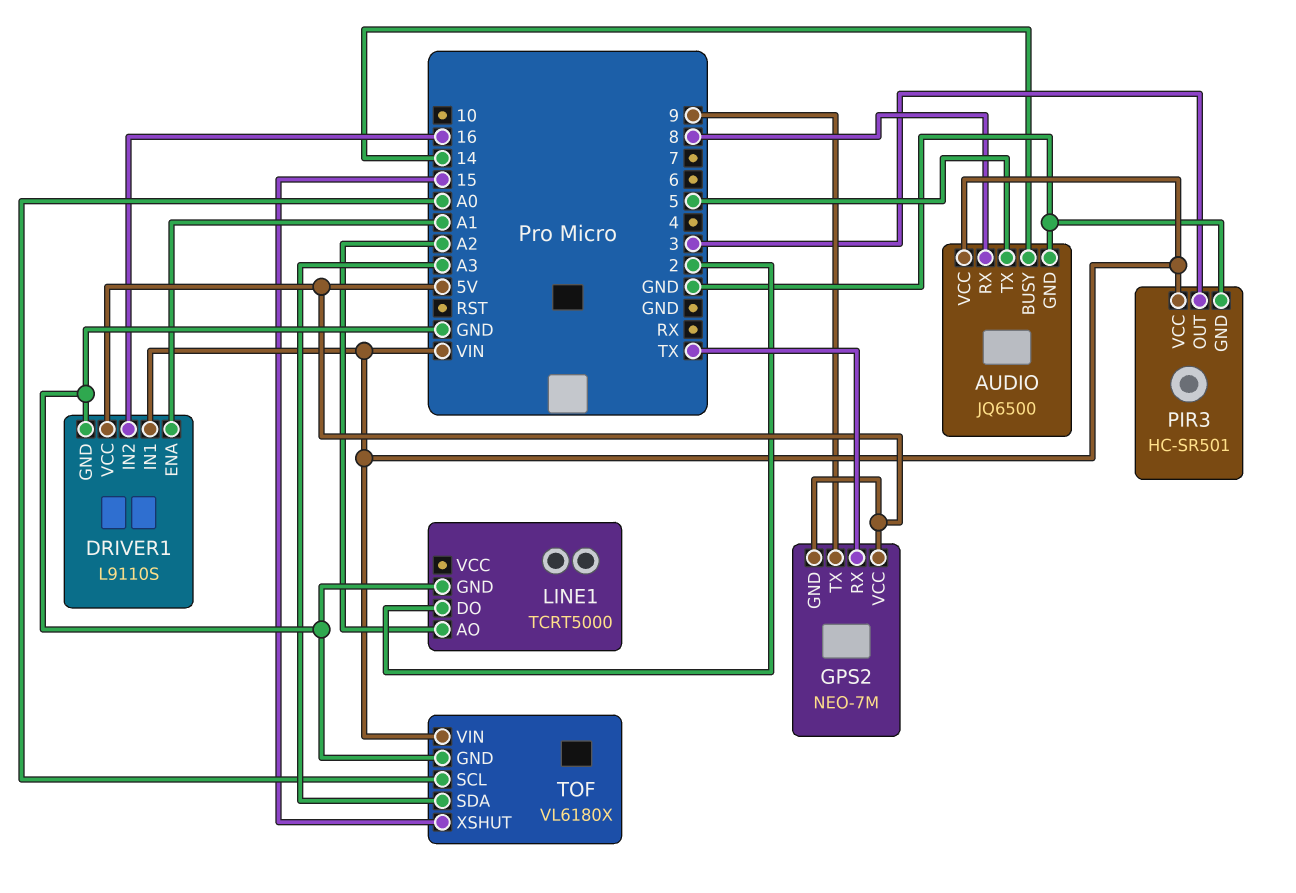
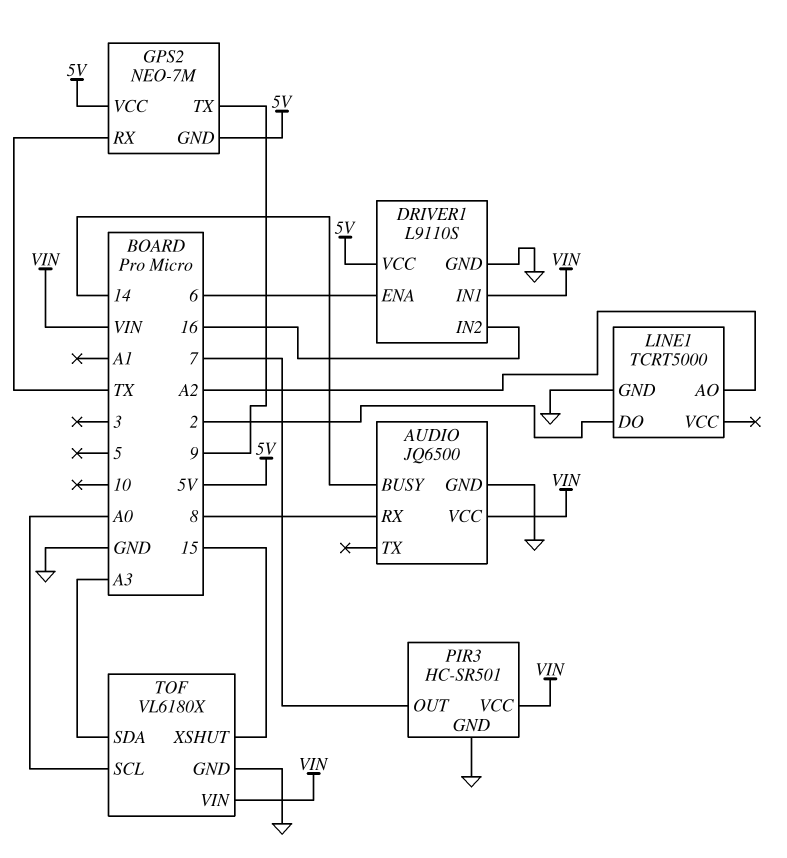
AUDIO pin TX: 5 -> none
DRIVER1 pin ENA: A1 -> 6
PIR3 pin OUT: 3 -> 7

